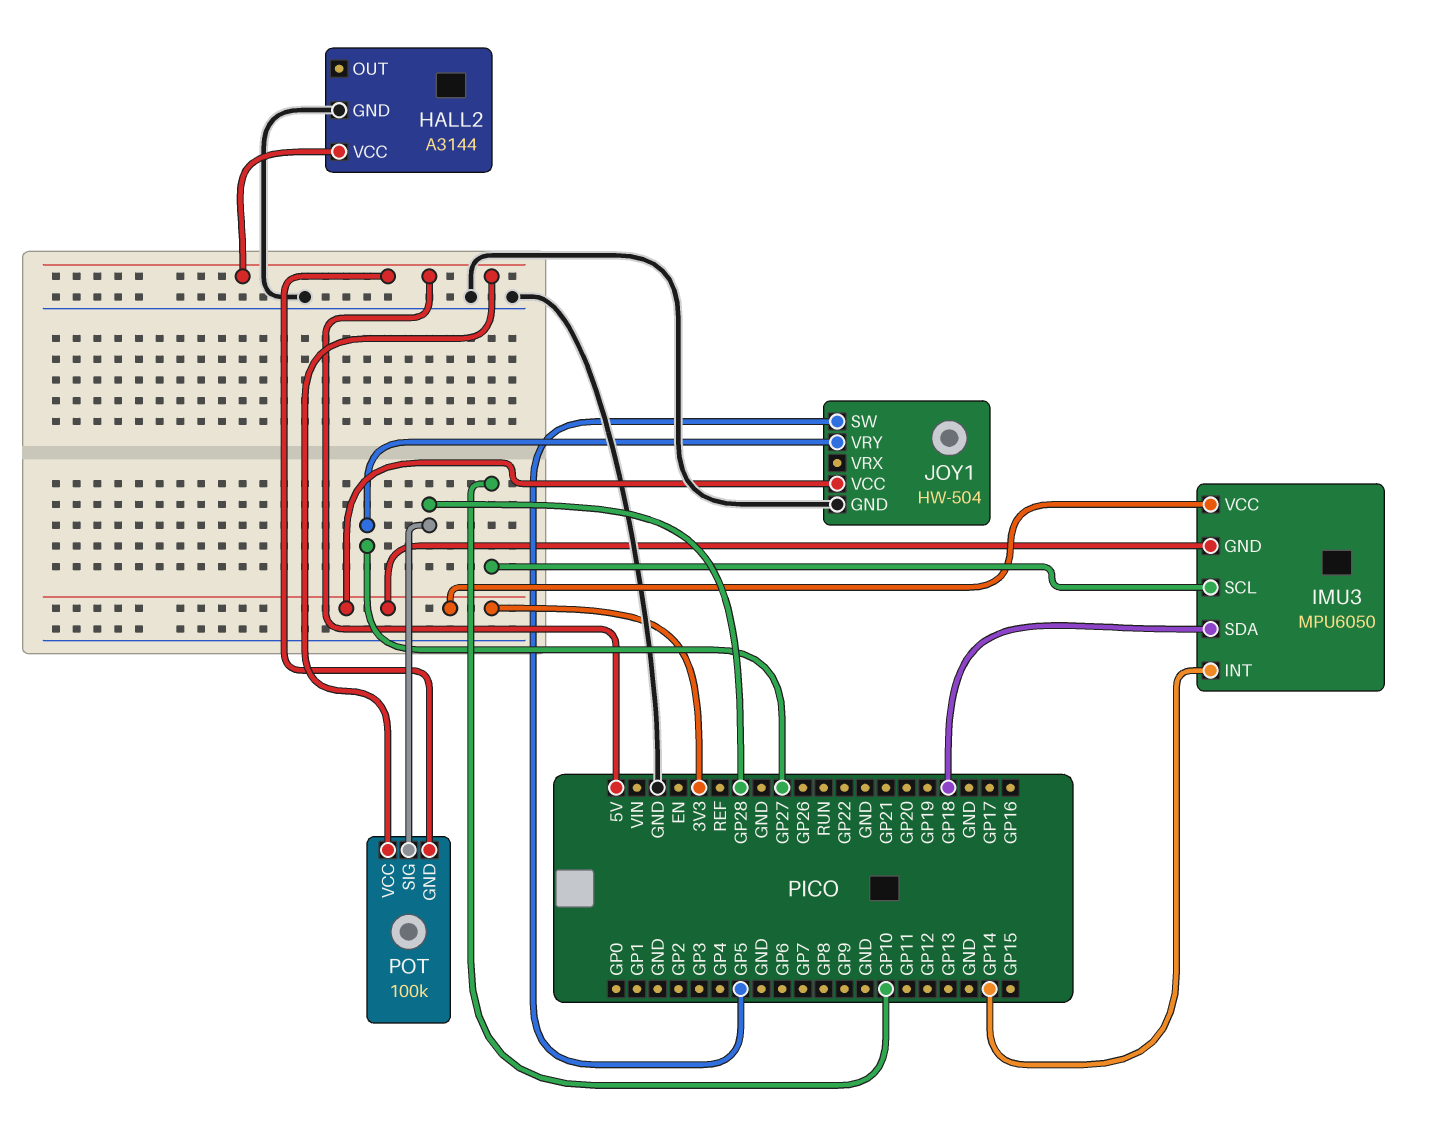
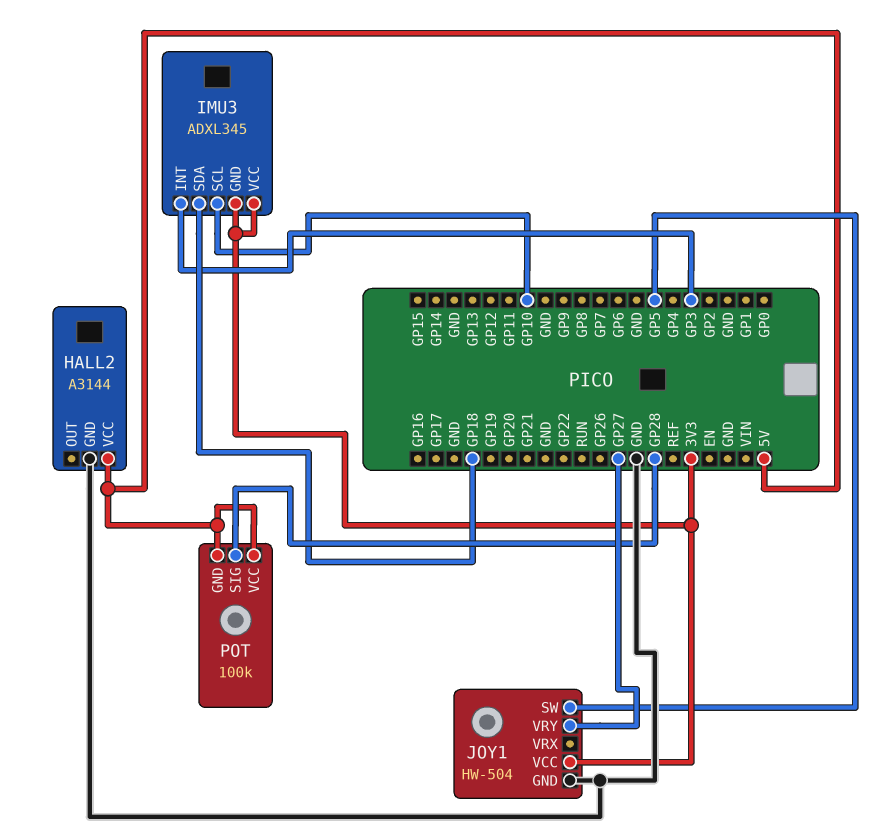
IMU3: MPU6050 -> ADXL345
IMU3 pin INT: GP14 -> GP3

